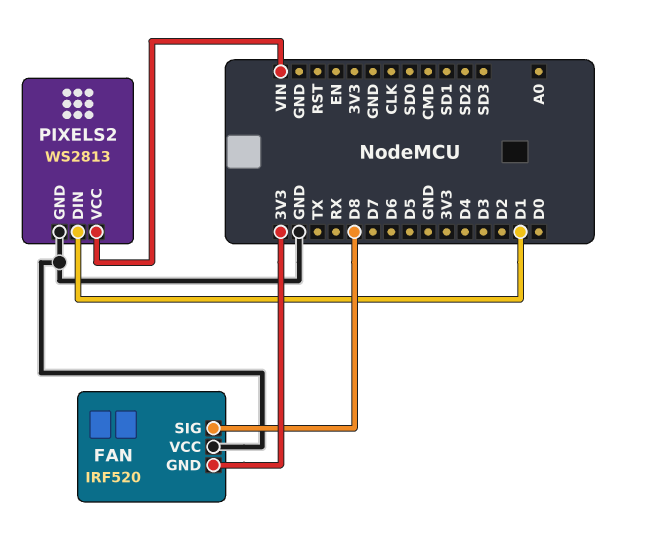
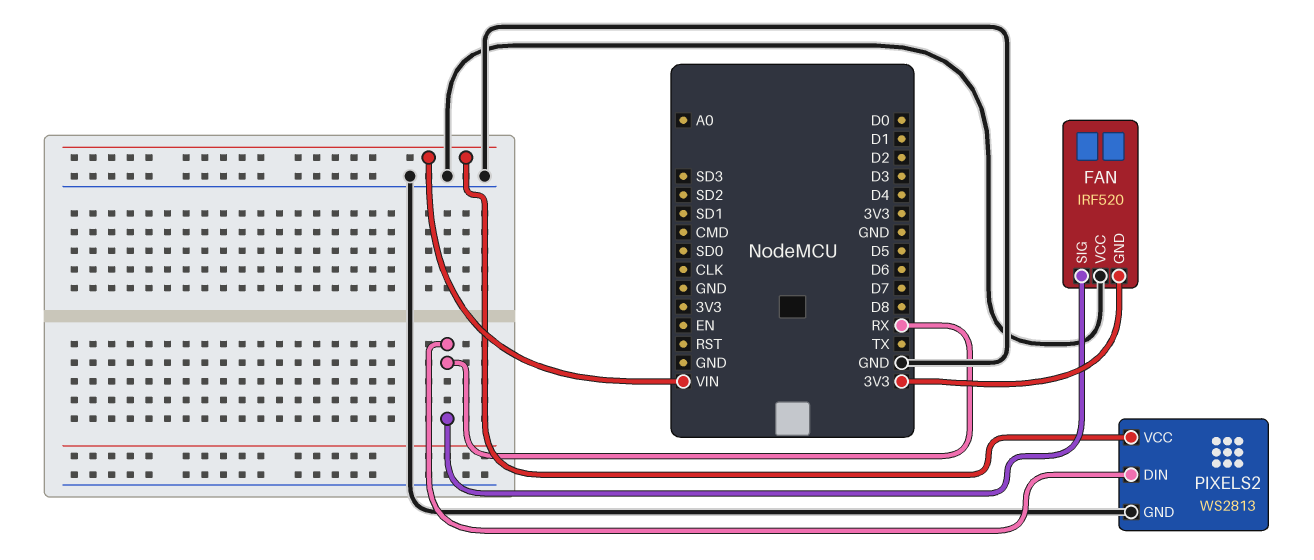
FAN pin SIG: D8 -> RX
PIXELS2 pin DIN: D1 -> RX

